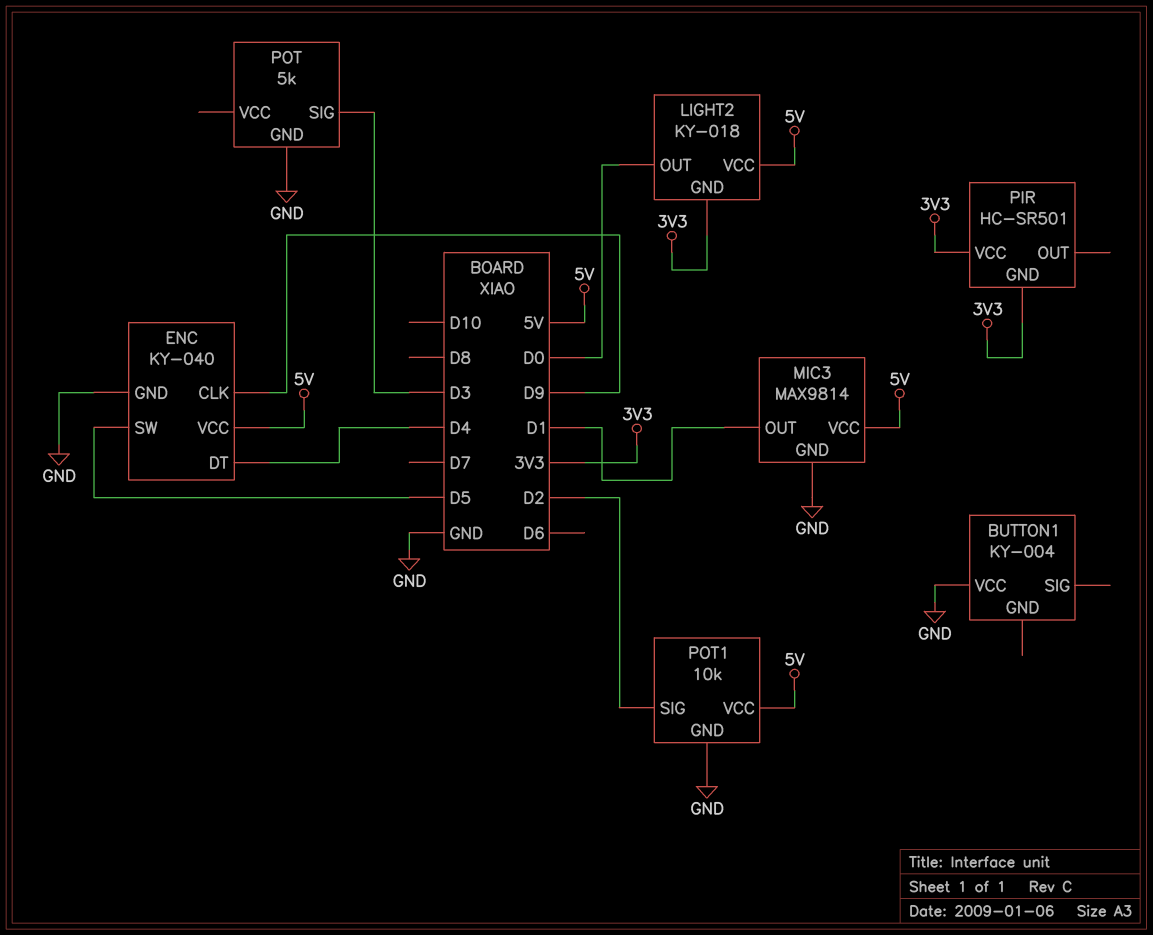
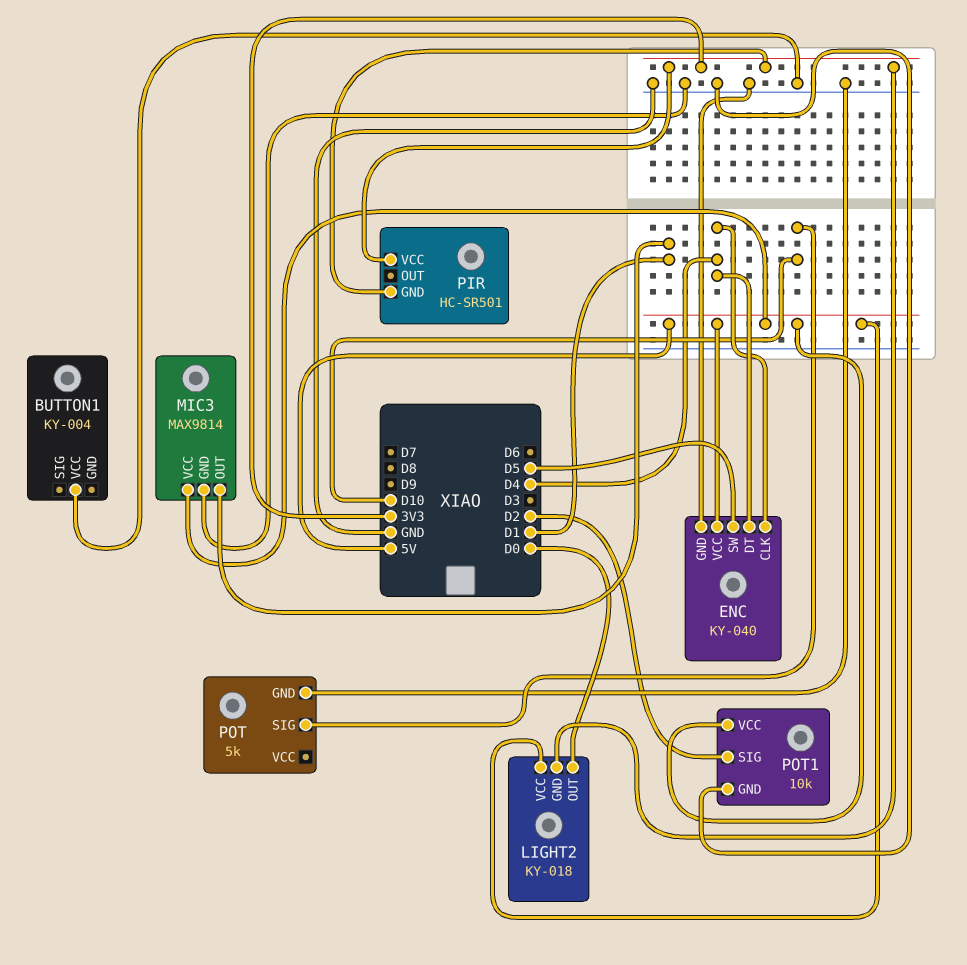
ENC pin CLK: D9 -> D4
POT pin SIG: D3 -> D10

